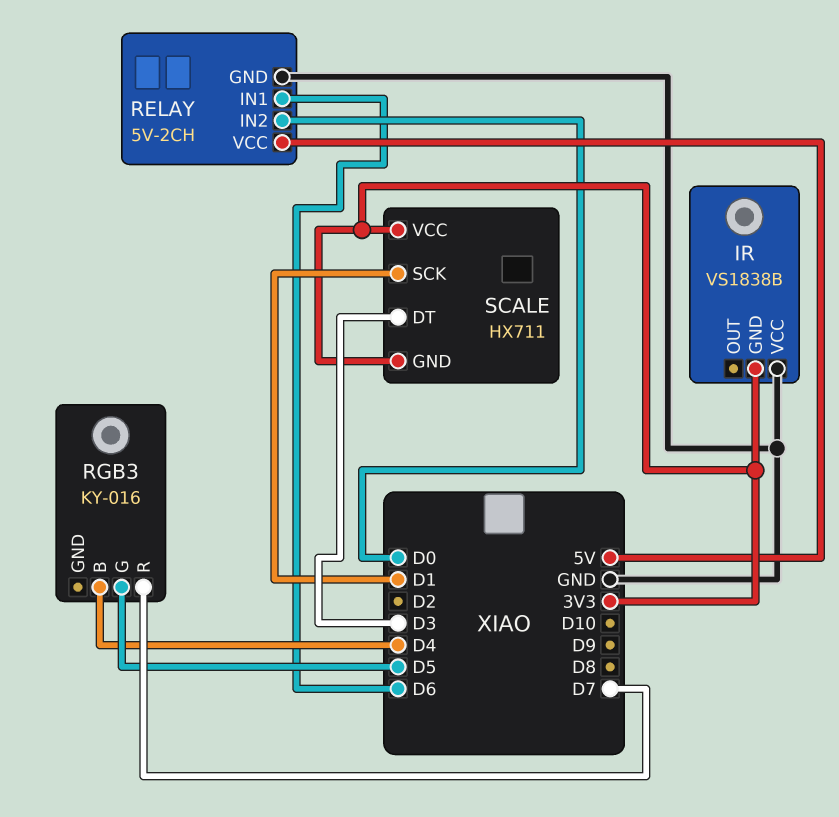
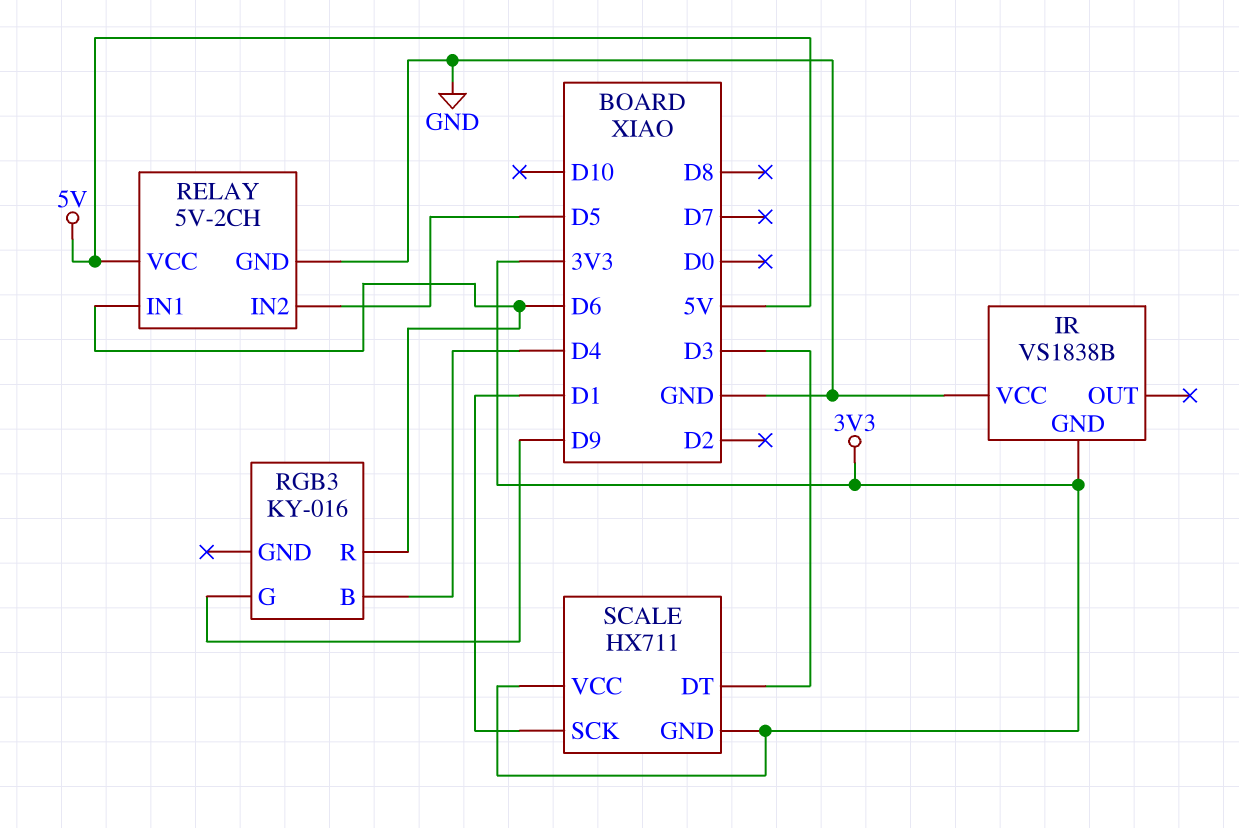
RELAY pin IN2: D0 -> D5
RGB3 pin G: D5 -> D9
RGB3 pin R: D7 -> D6

